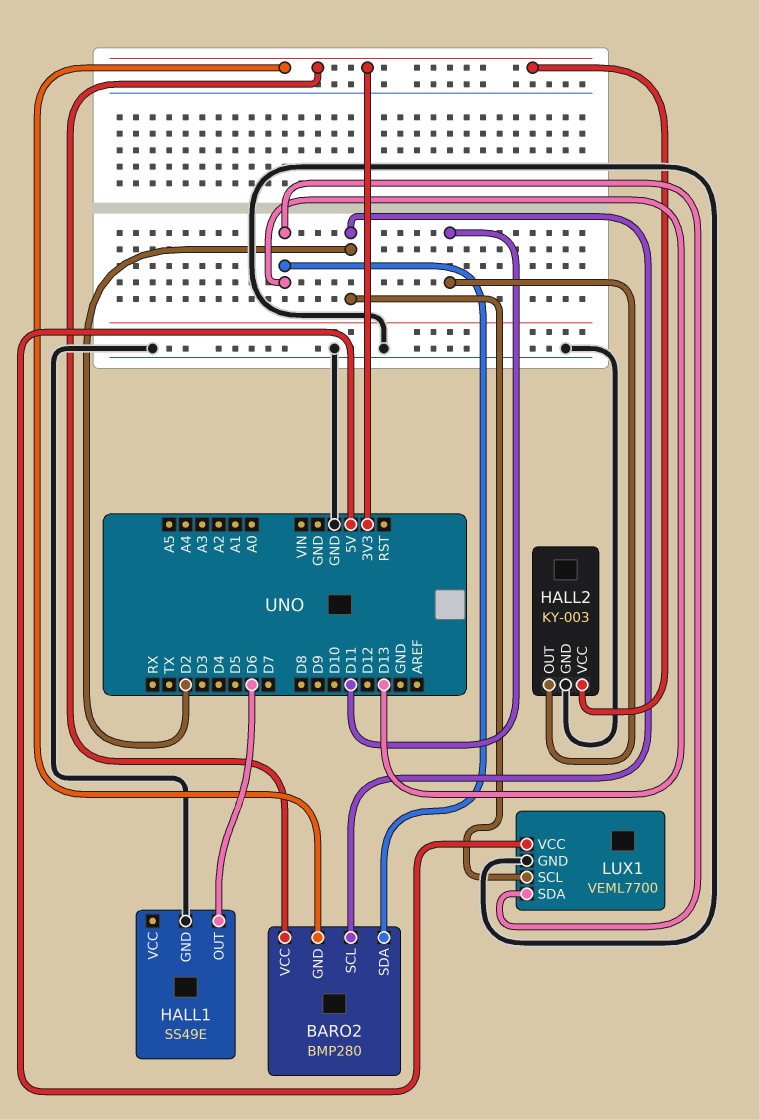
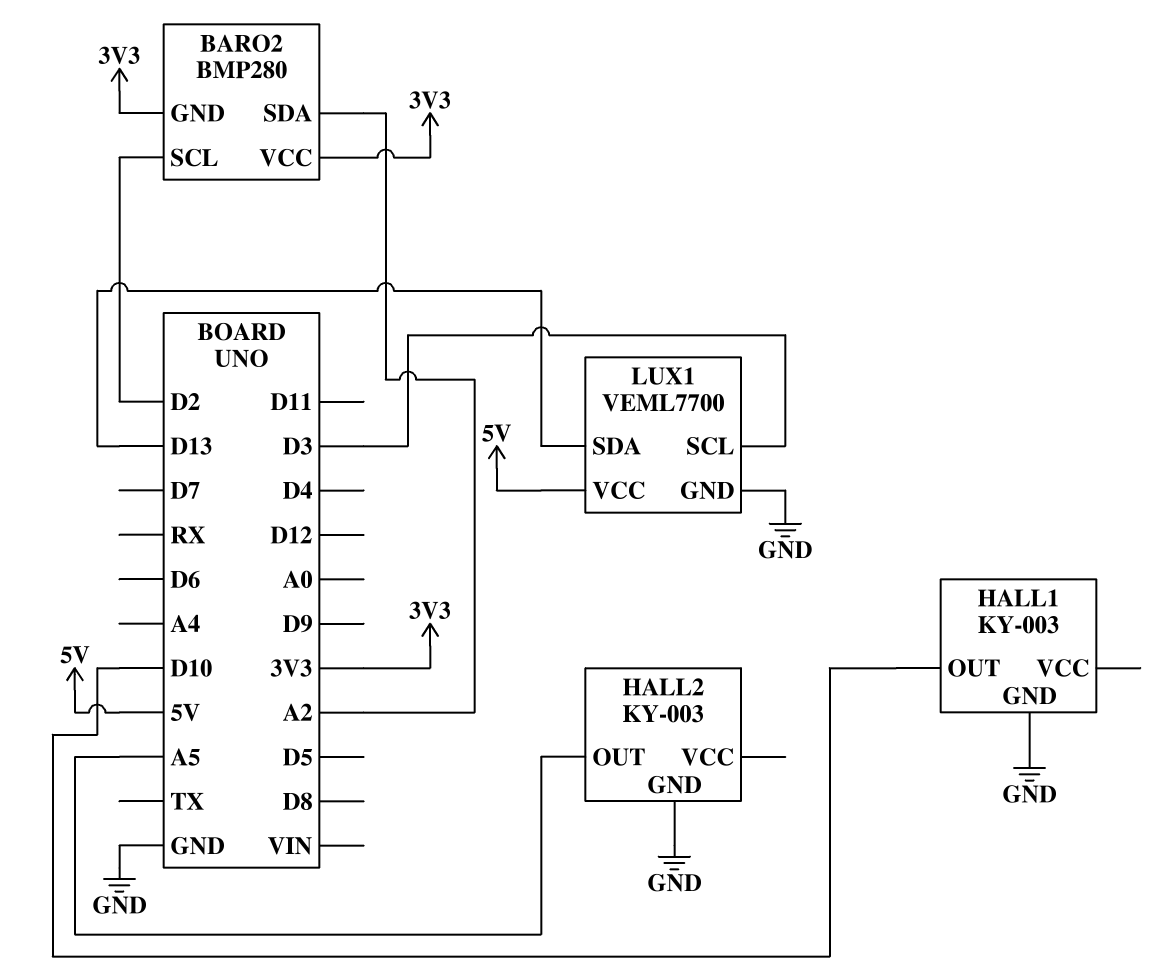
BARO2 pin SDA: D13 -> A2
HALL1: SS49E -> KY-003
HALL1 pin OUT: D6 -> D10
HALL2 pin OUT: D11 -> A5
HALL2 pin VCC: 3V3 -> none
LUX1 pin SCL: D2 -> D3

